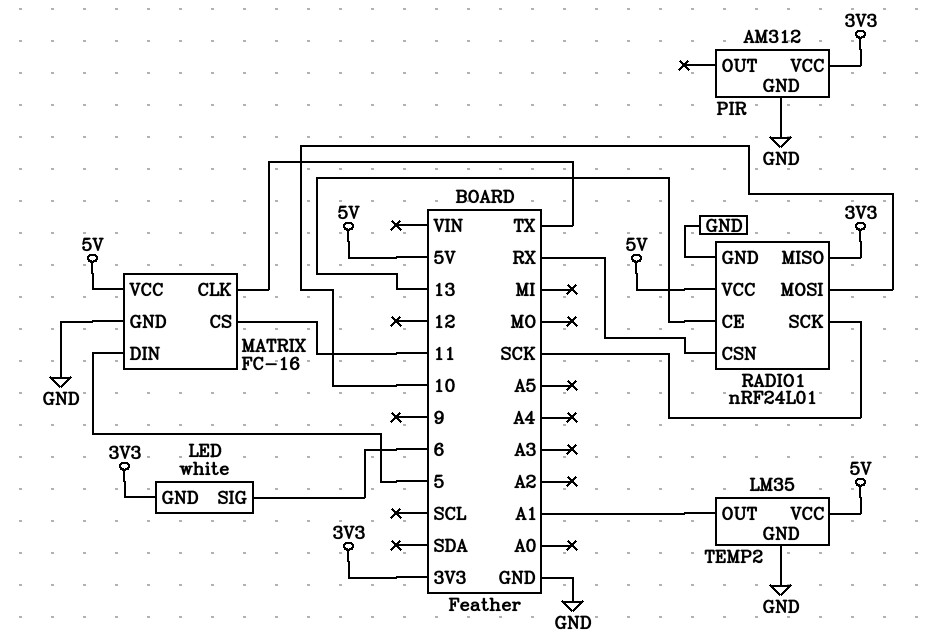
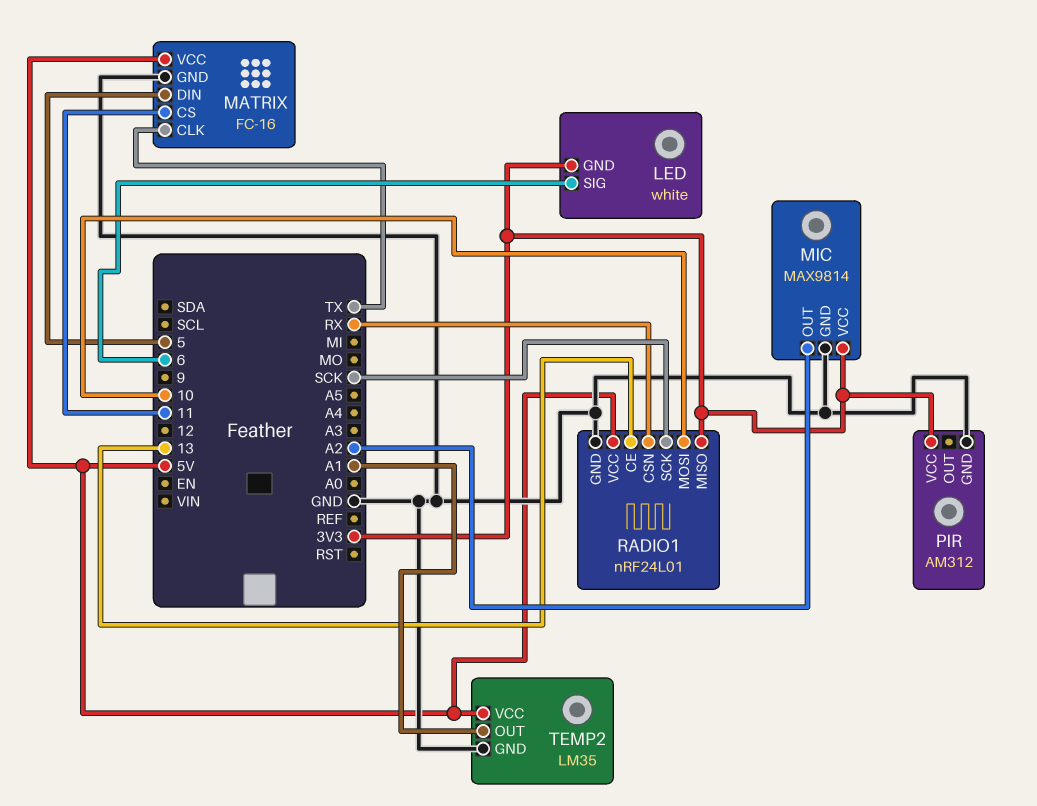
MIC: none -> MAX9814
MIC pin GND: none -> GND
MIC pin OUT: none -> A2
MIC pin VCC: none -> 3V3

